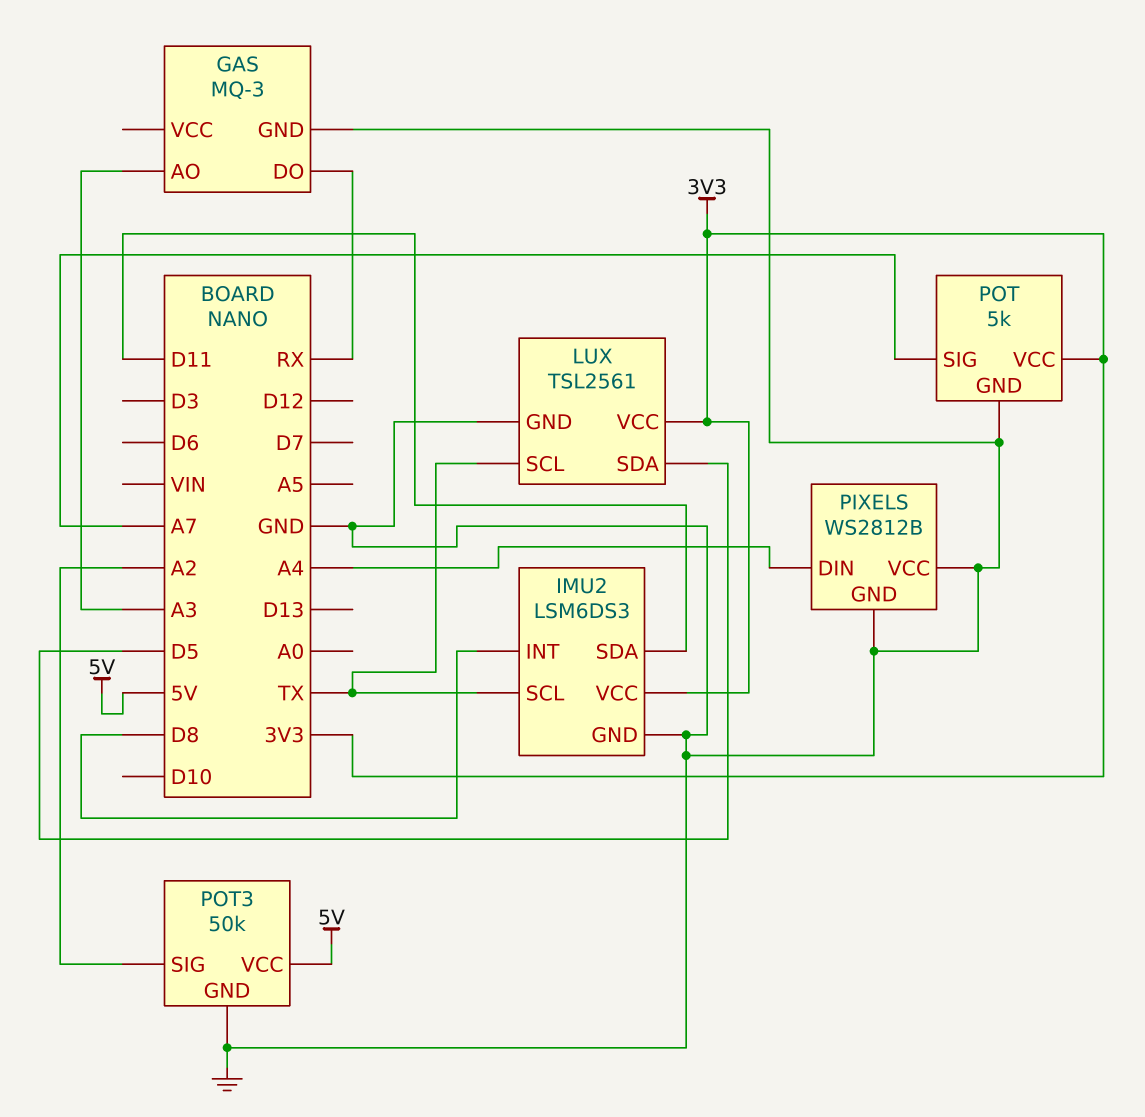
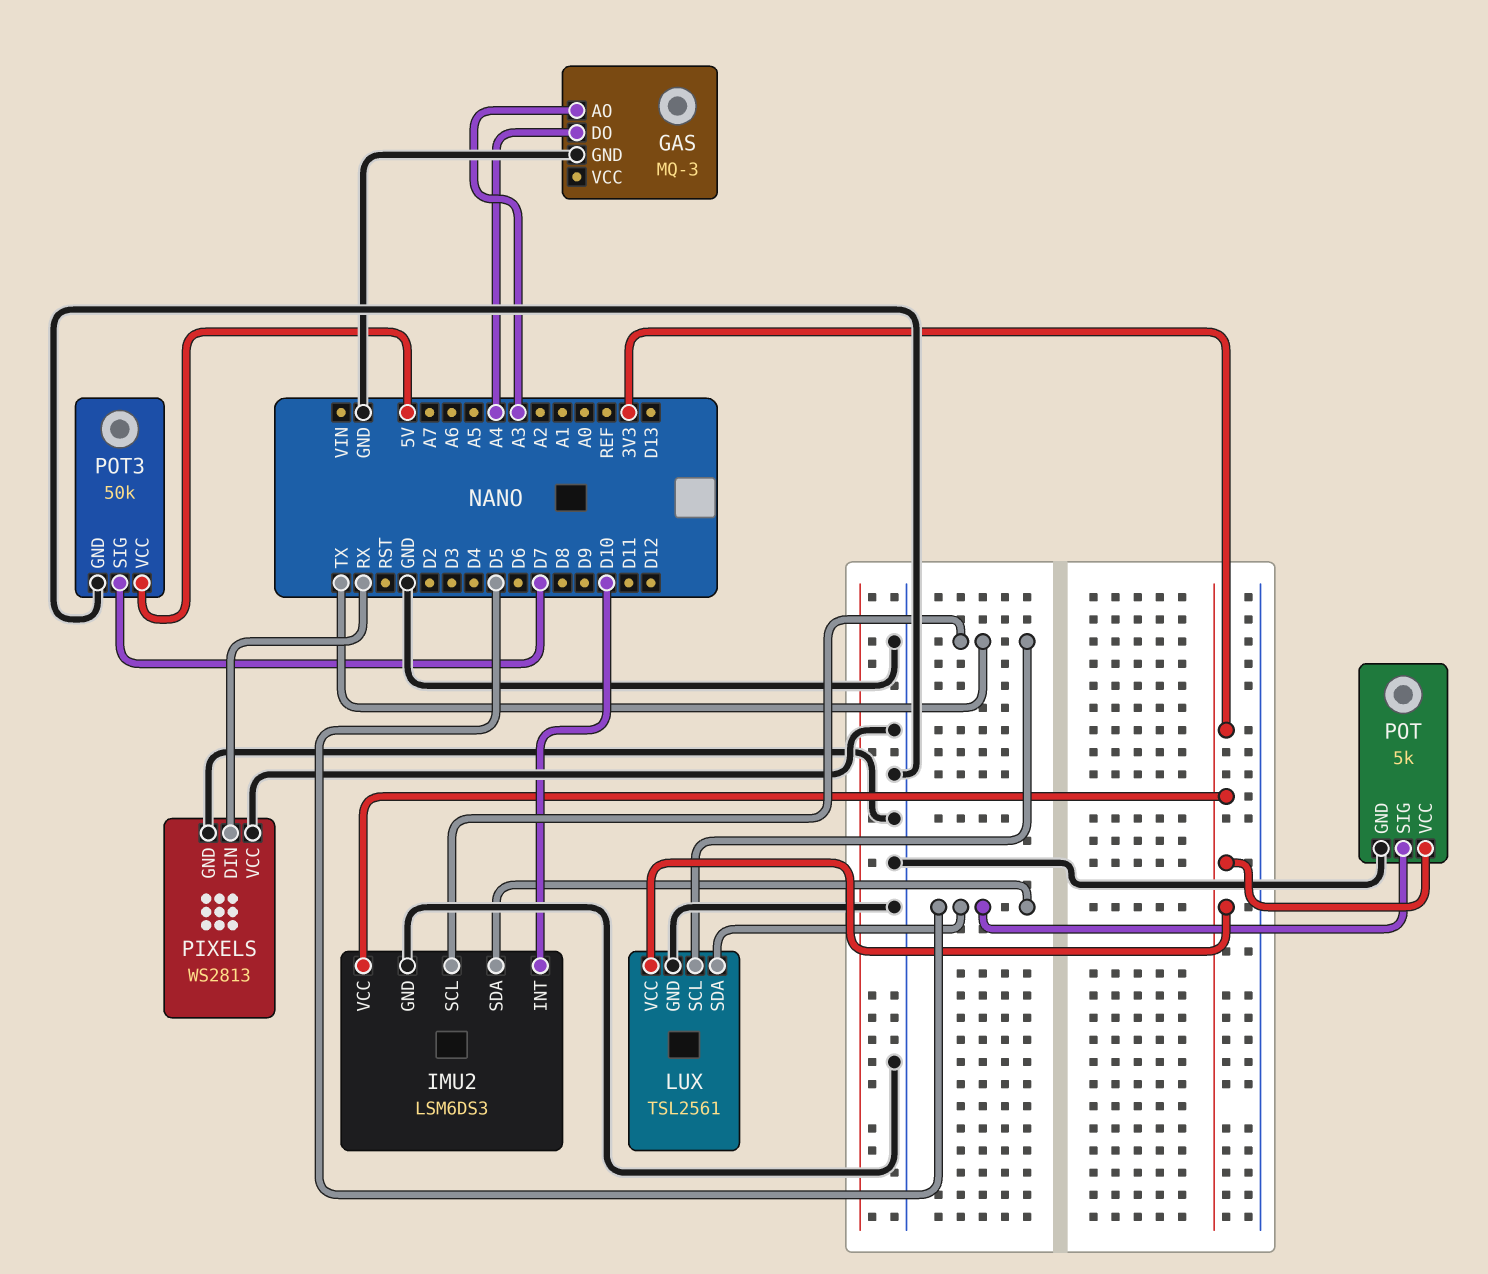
GAS pin DO: RX -> A4
IMU2 pin INT: D8 -> D10
IMU2 pin SDA: D11 -> D5
PIXELS: WS2812B -> WS2813
PIXELS pin DIN: A4 -> RX
POT pin SIG: A7 -> D5
POT3 pin SIG: A2 -> D7

